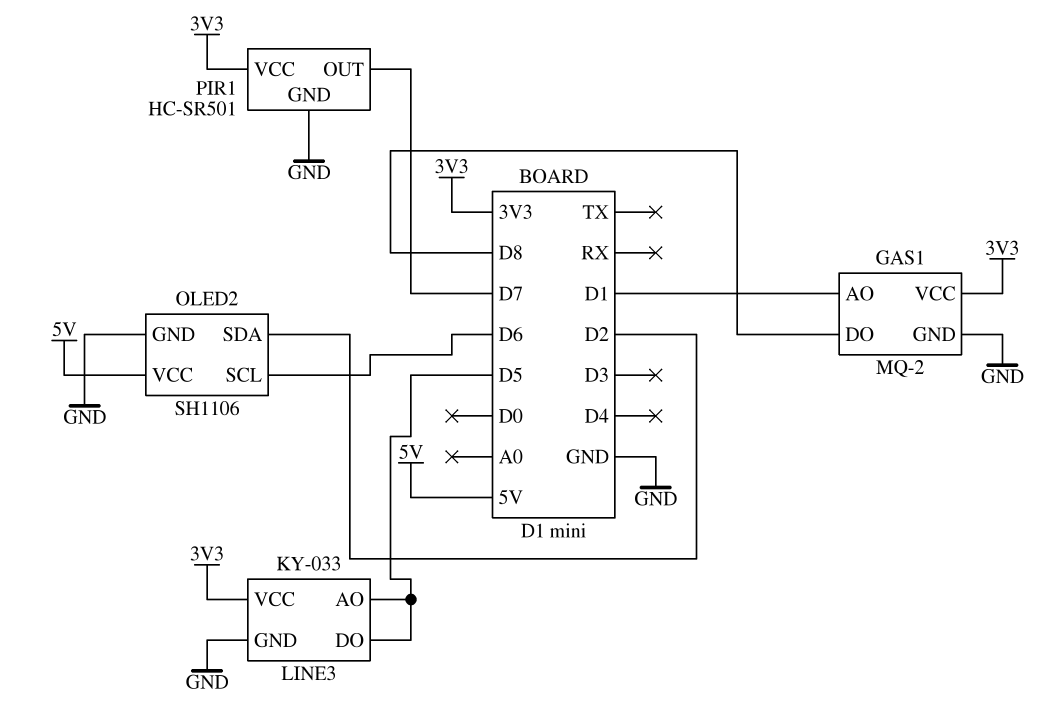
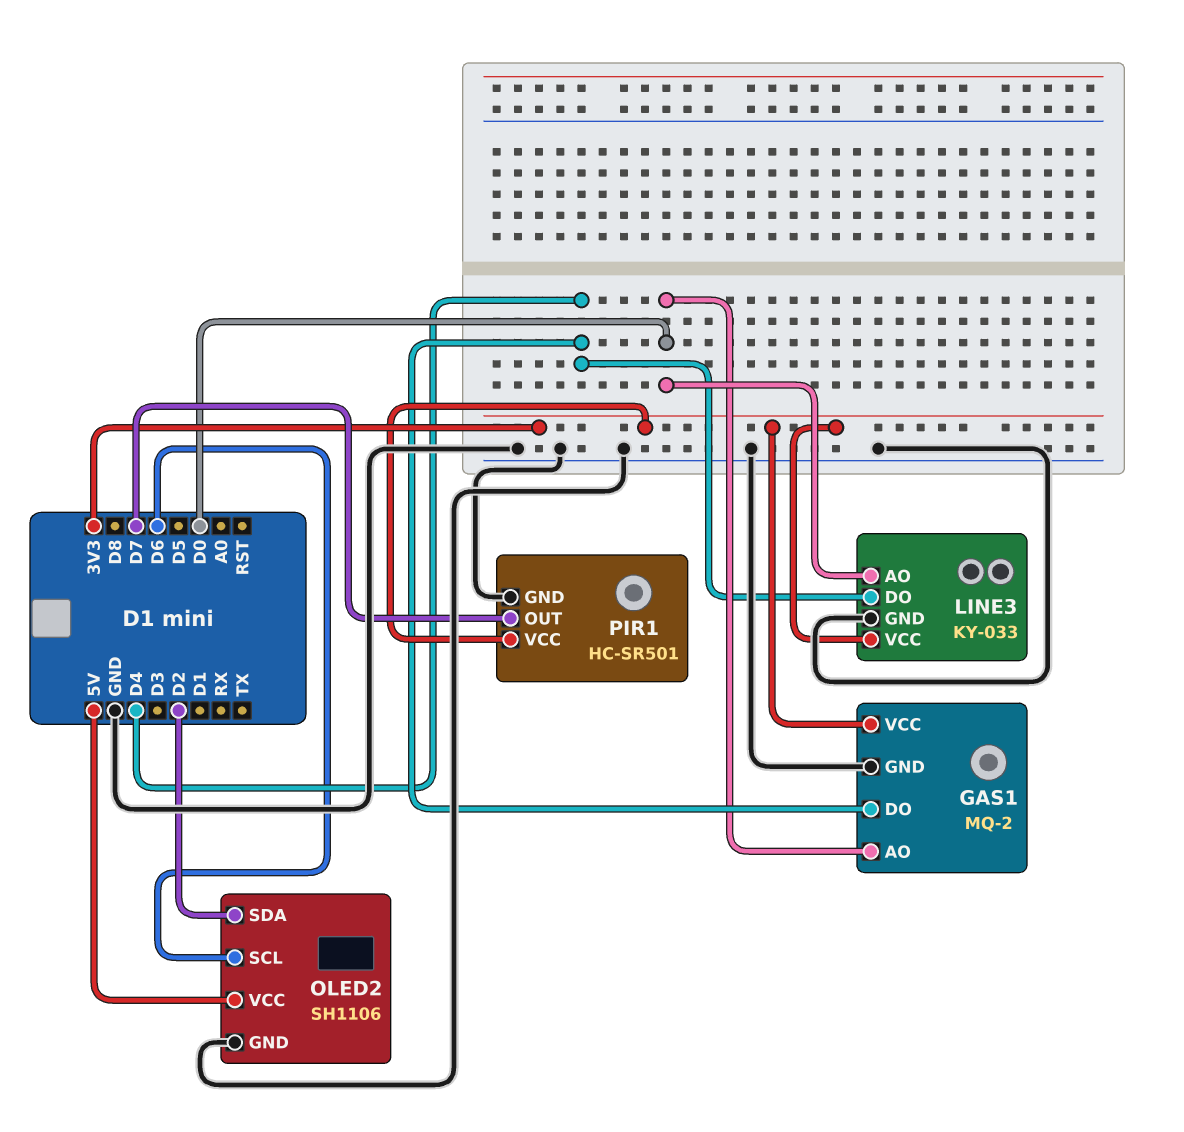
GAS1 pin AO: D1 -> D0
GAS1 pin DO: D8 -> D4
LINE3 pin AO: D5 -> D0
LINE3 pin DO: D5 -> D4

